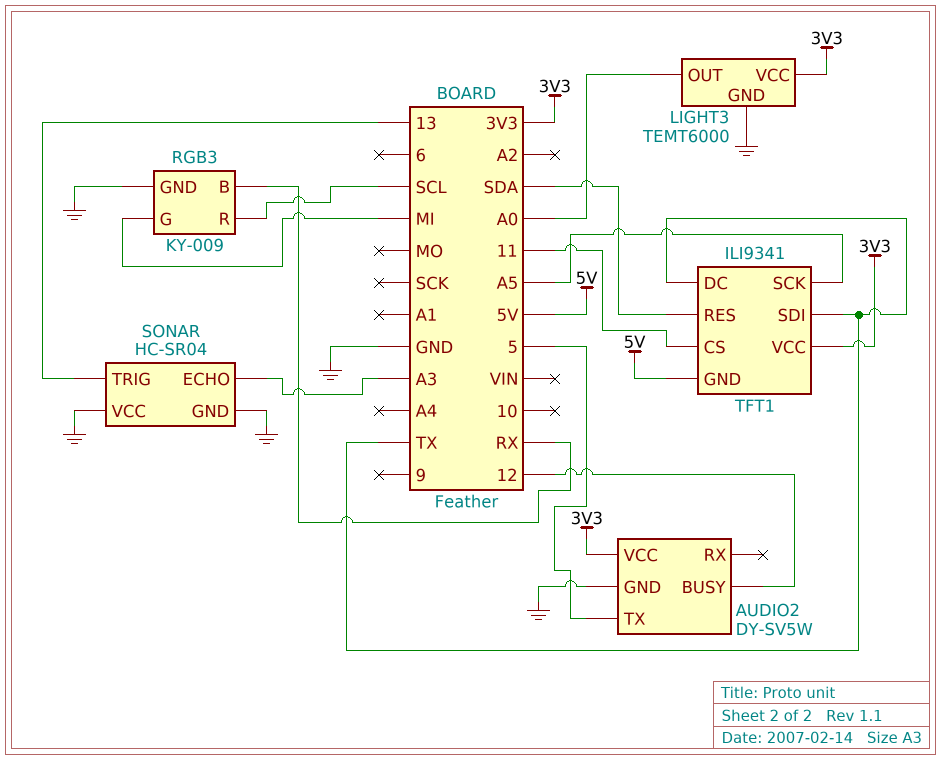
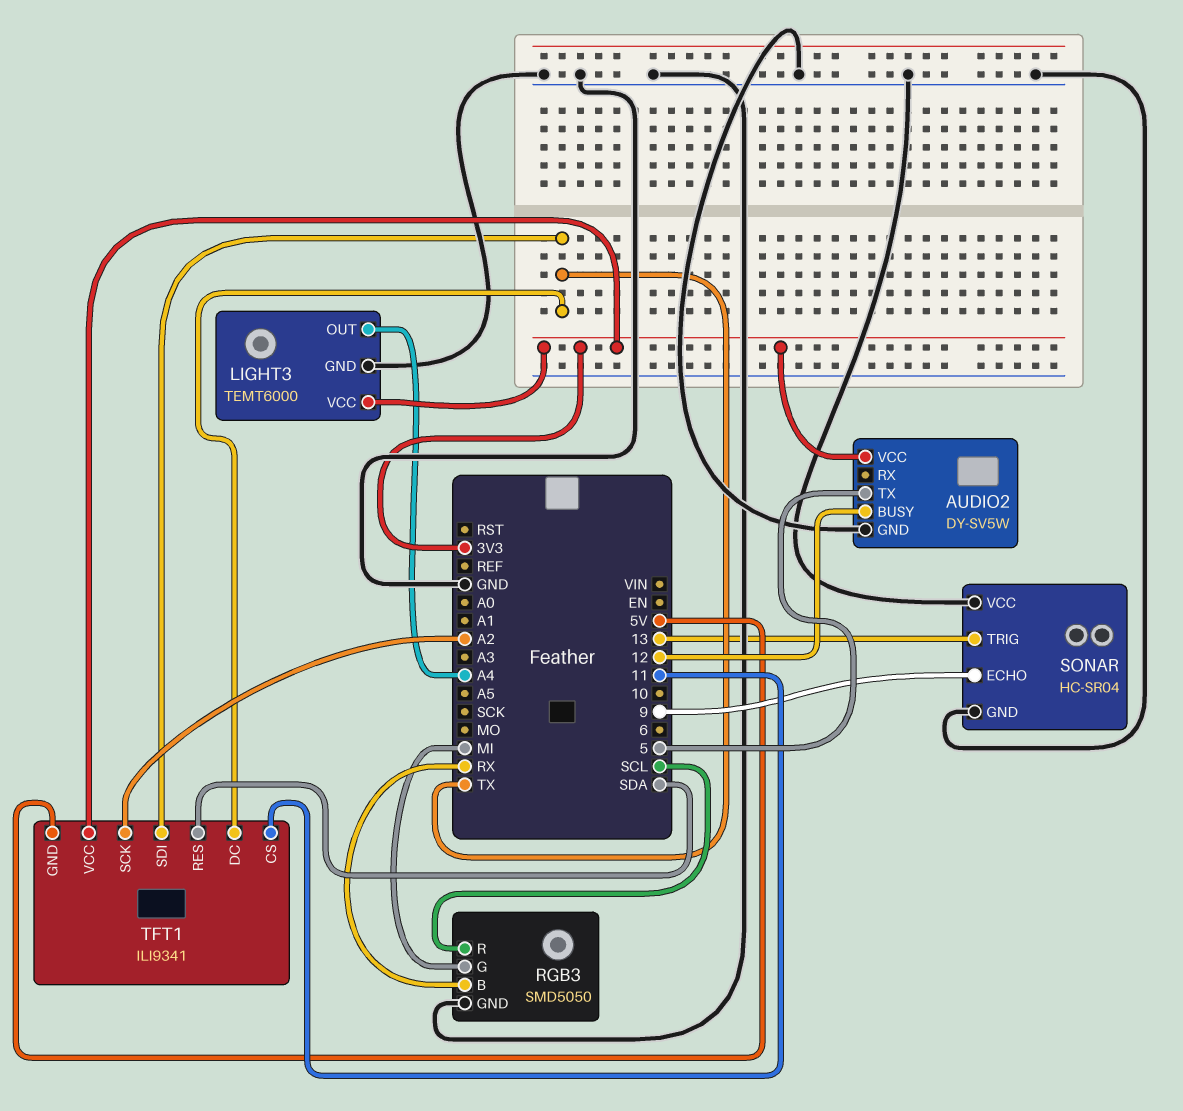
LIGHT3 pin OUT: A0 -> A4
RGB3: KY-009 -> SMD5050
SONAR pin ECHO: A3 -> 9
TFT1 pin SCK: A5 -> A2

